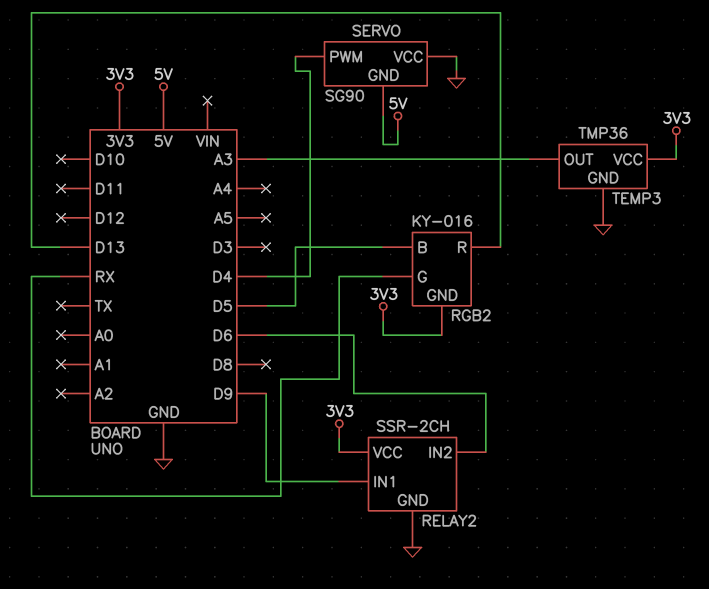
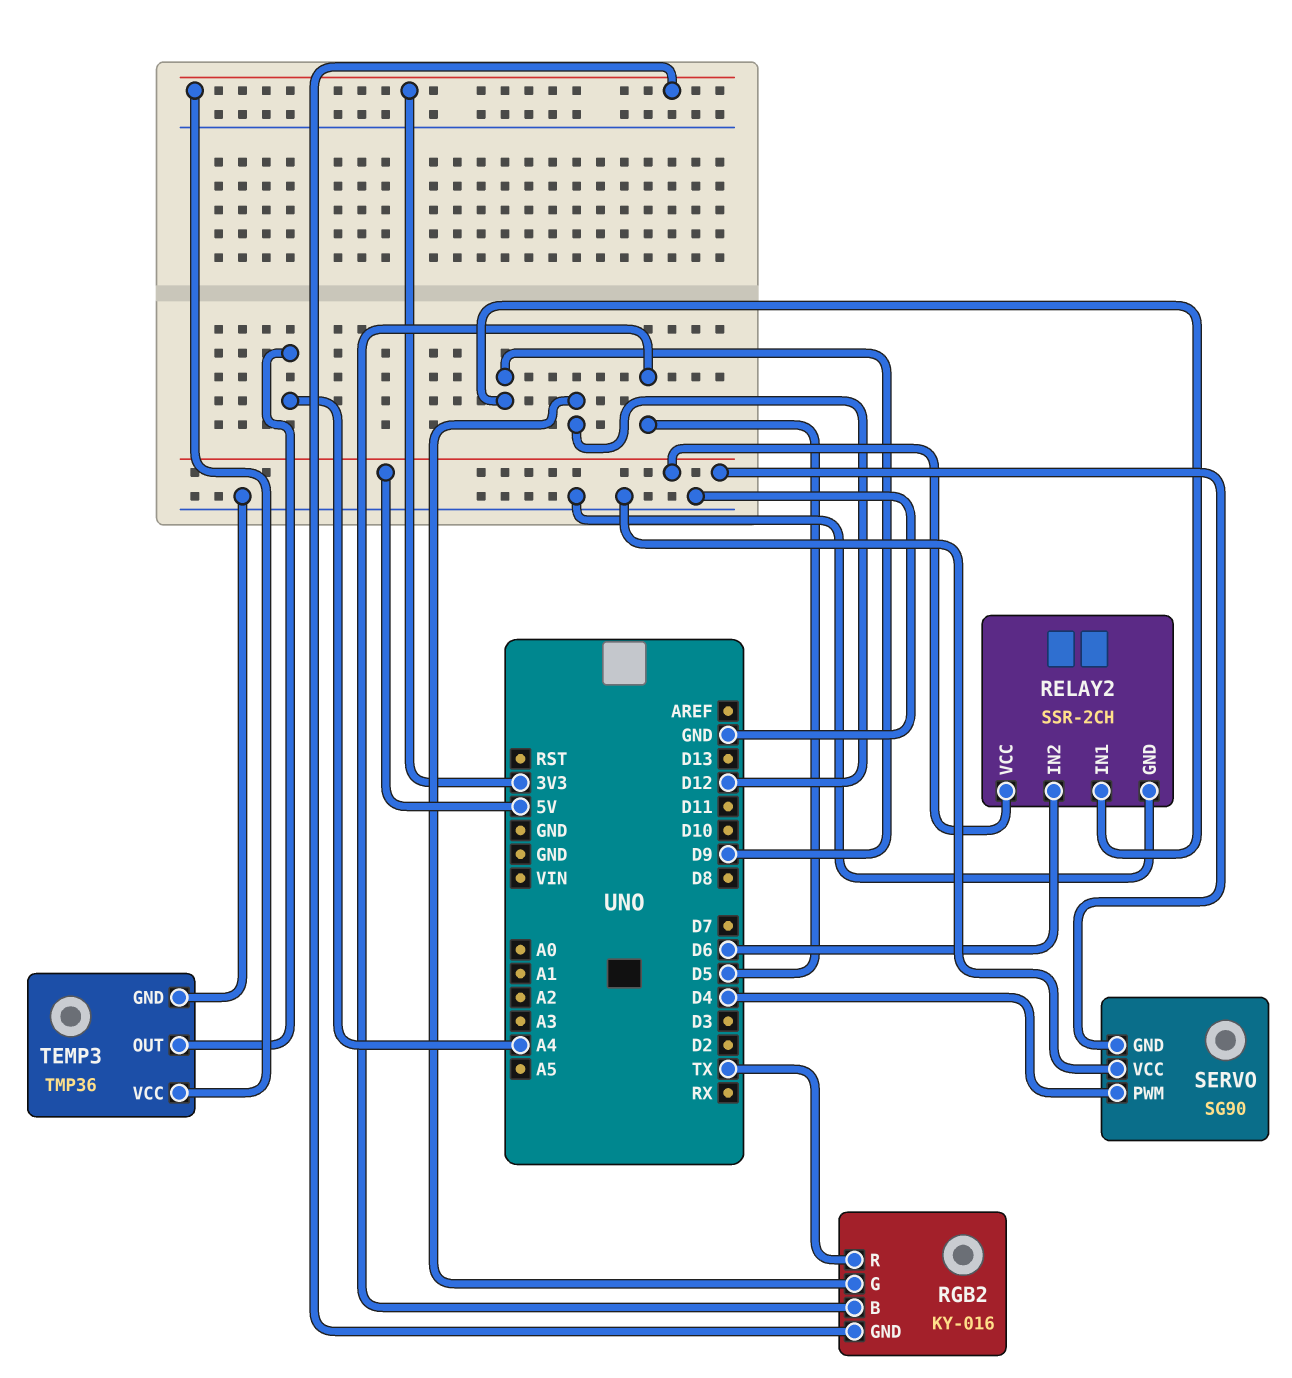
RELAY2 pin VCC: 3V3 -> 5V
RGB2 pin G: RX -> D12
RGB2 pin R: D13 -> TX
TEMP3 pin OUT: A3 -> A4

